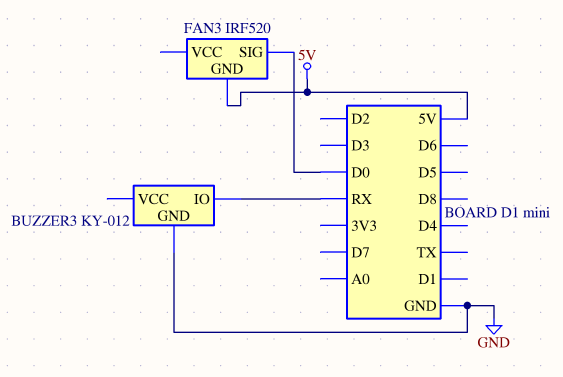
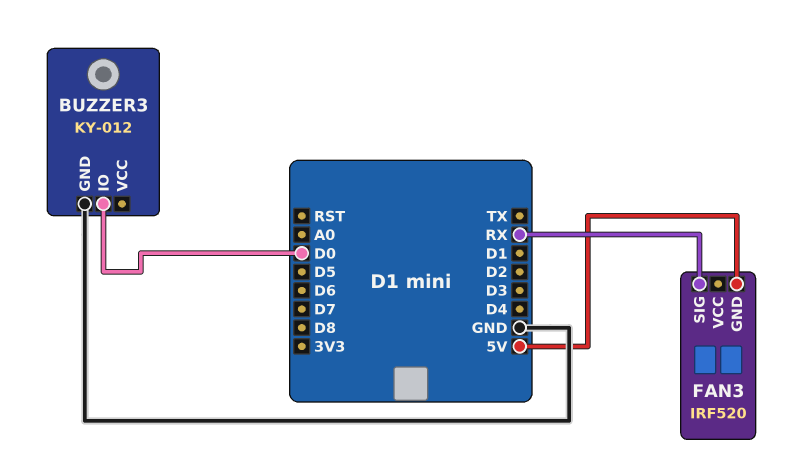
BUZZER3 pin IO: RX -> D0
FAN3 pin SIG: D0 -> RX

